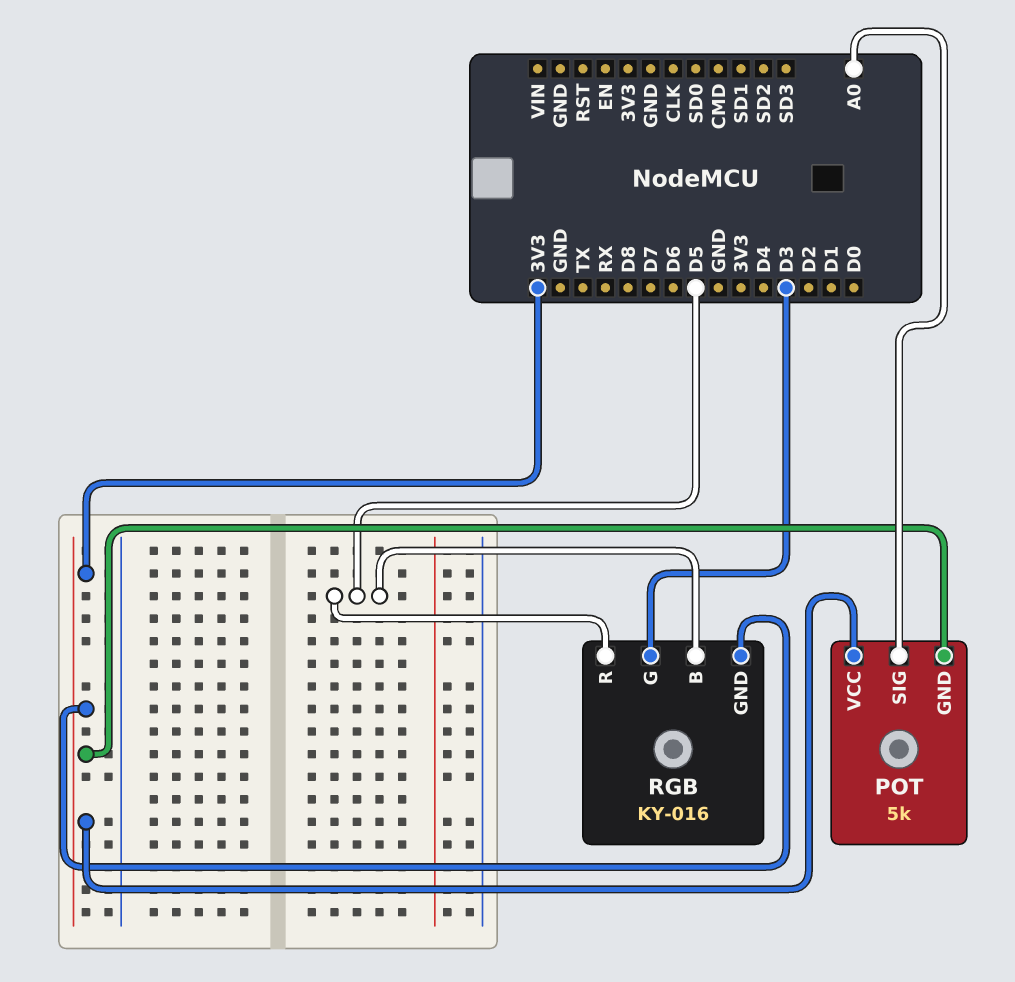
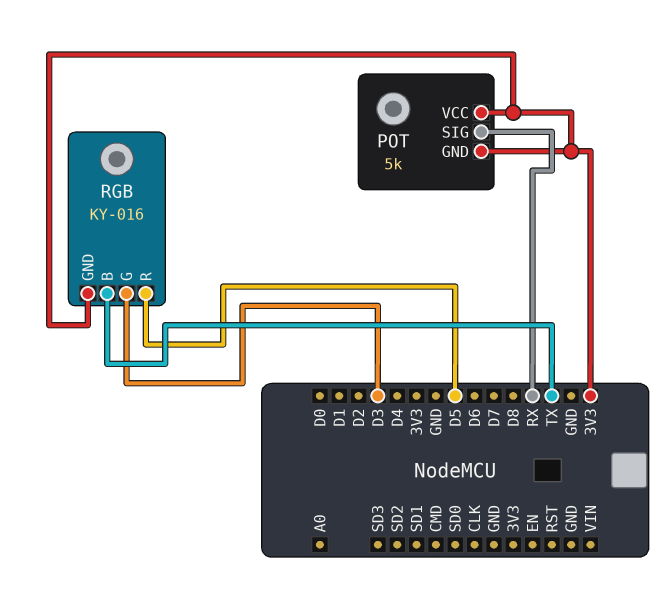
POT pin SIG: A0 -> RX
RGB pin B: D5 -> TX

